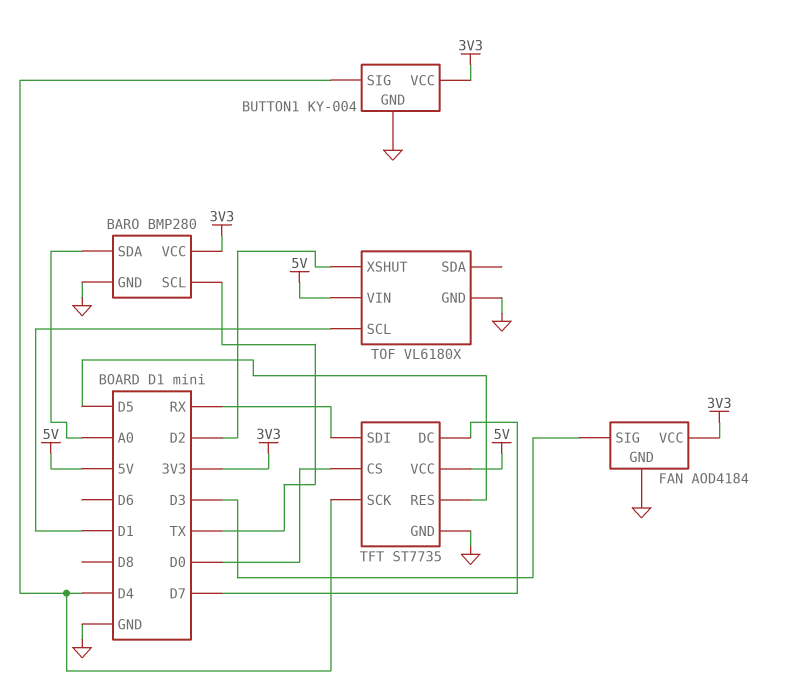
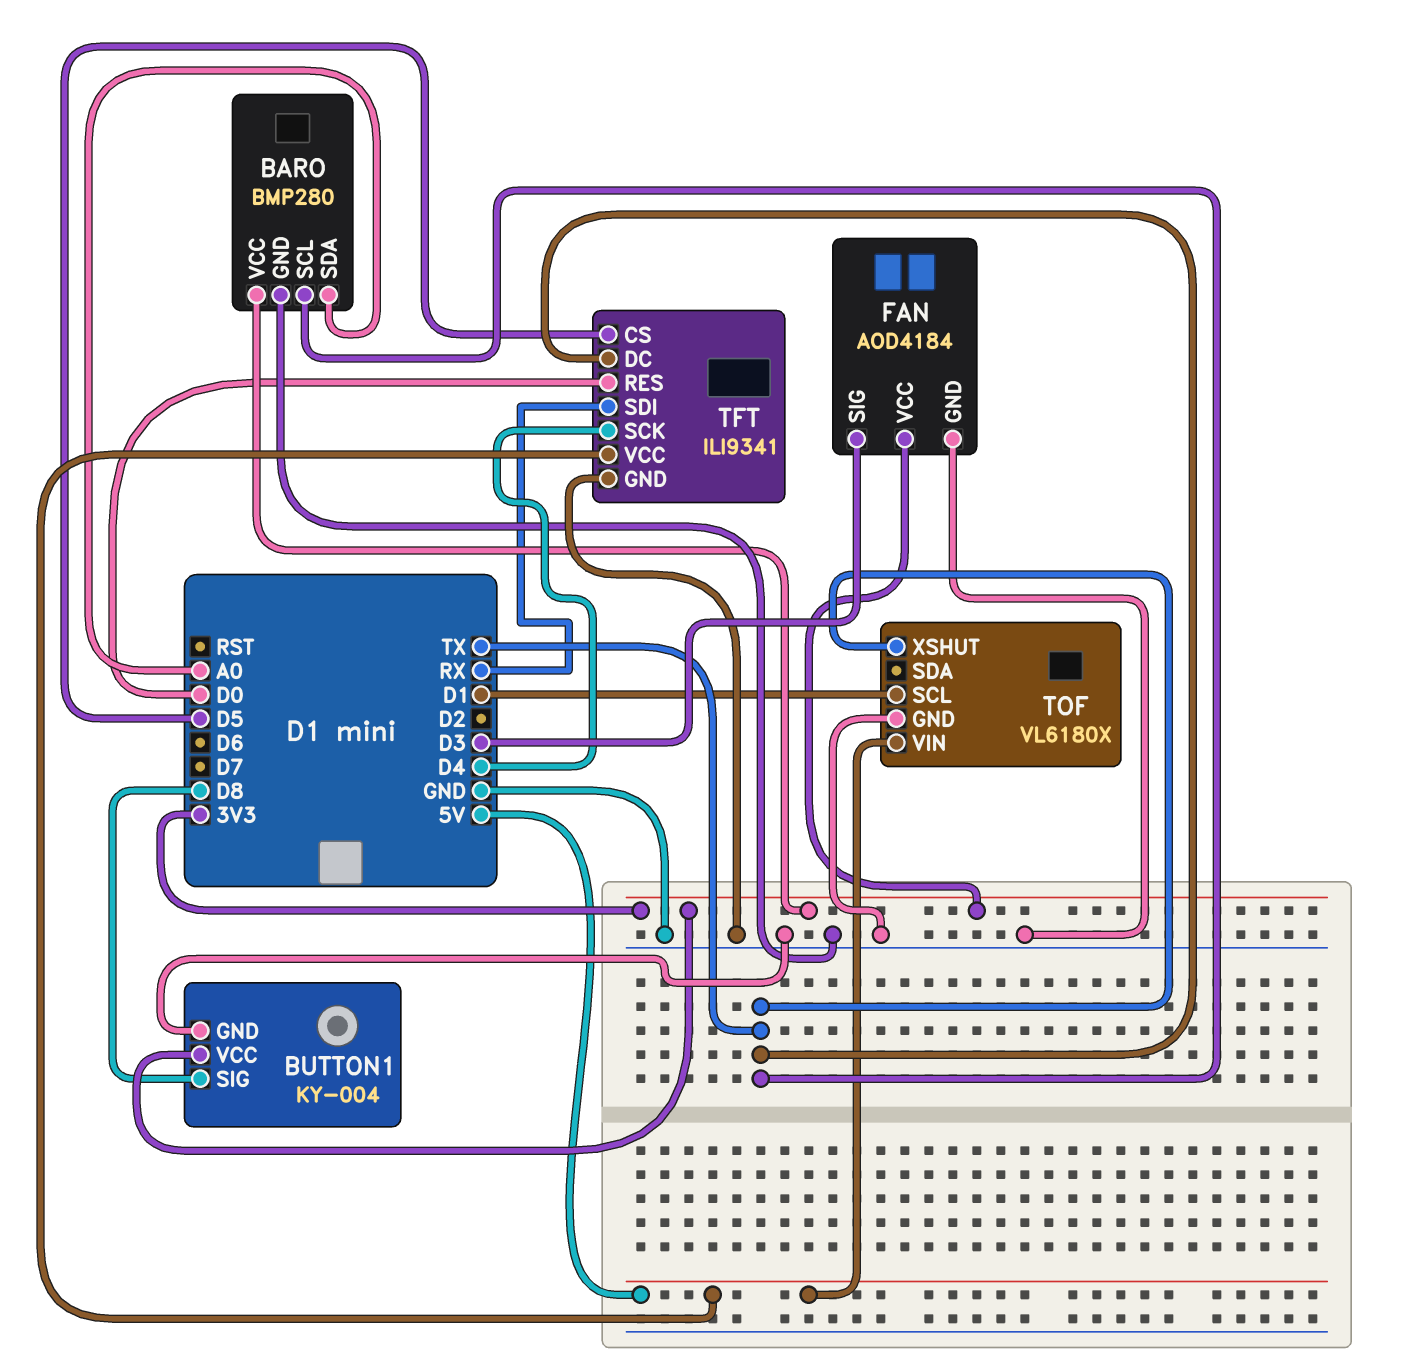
BUTTON1 pin SIG: D4 -> D8
TFT: ST7735 -> ILI9341
TFT pin CS: D0 -> D5
TFT pin DC: D7 -> TX
TFT pin RES: D5 -> D0
TOF pin XSHUT: D2 -> TX

